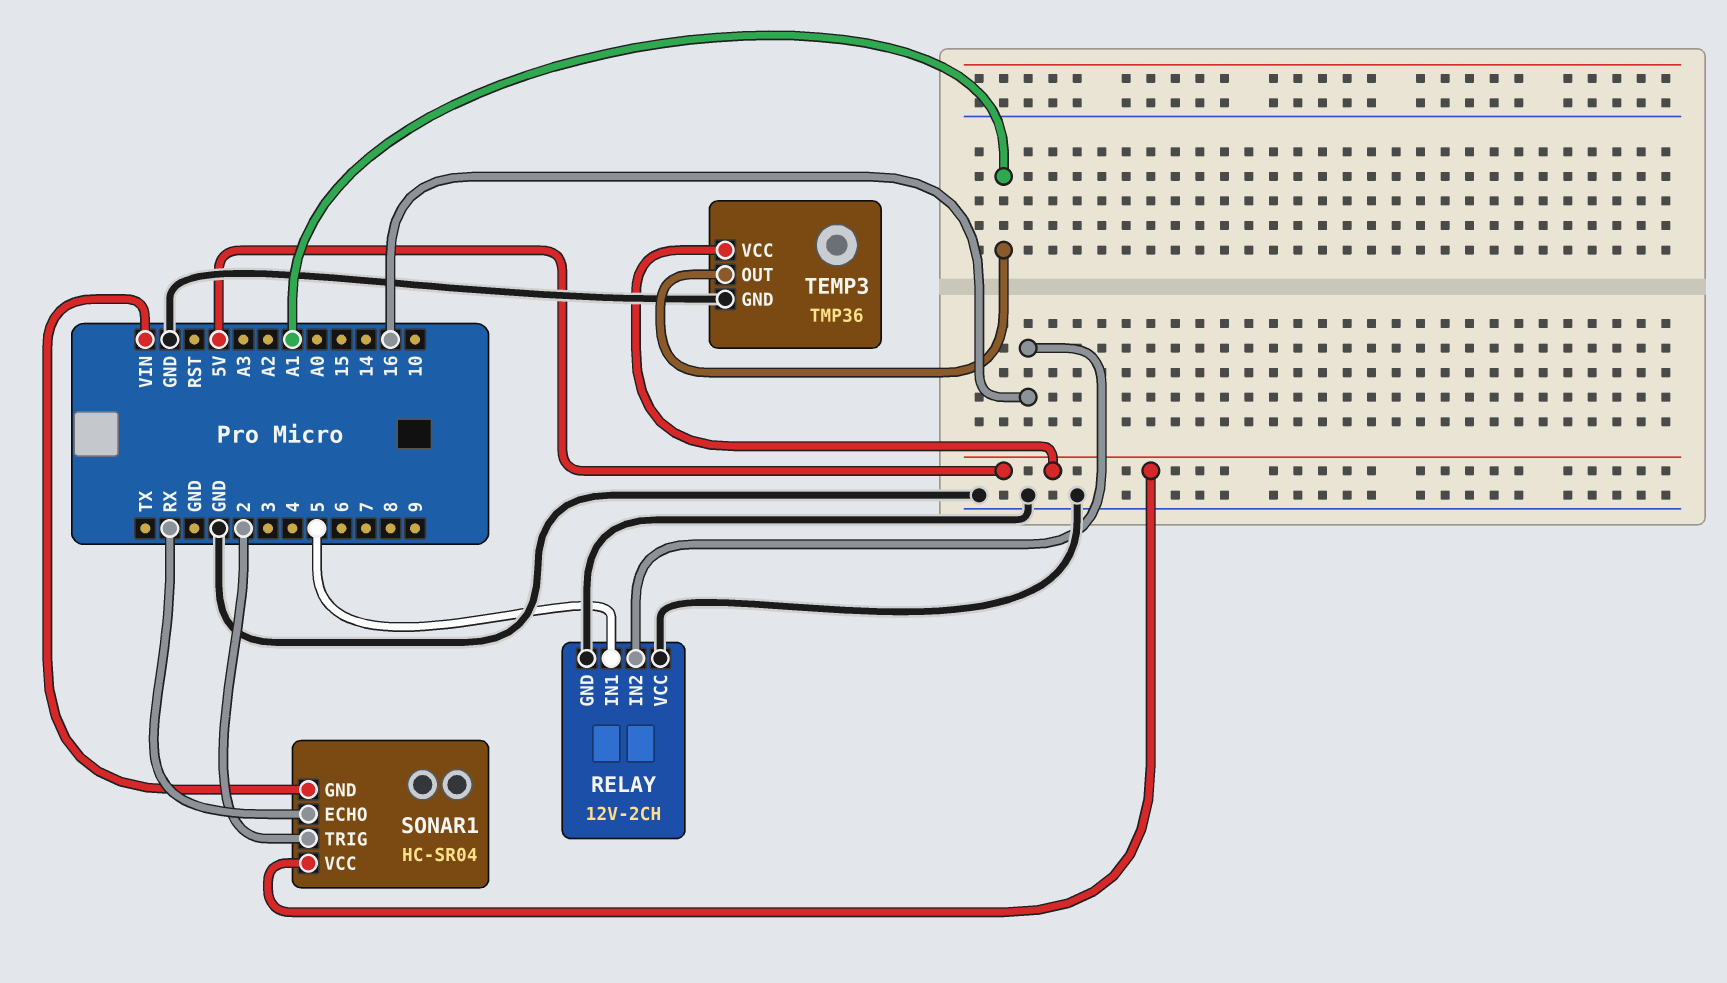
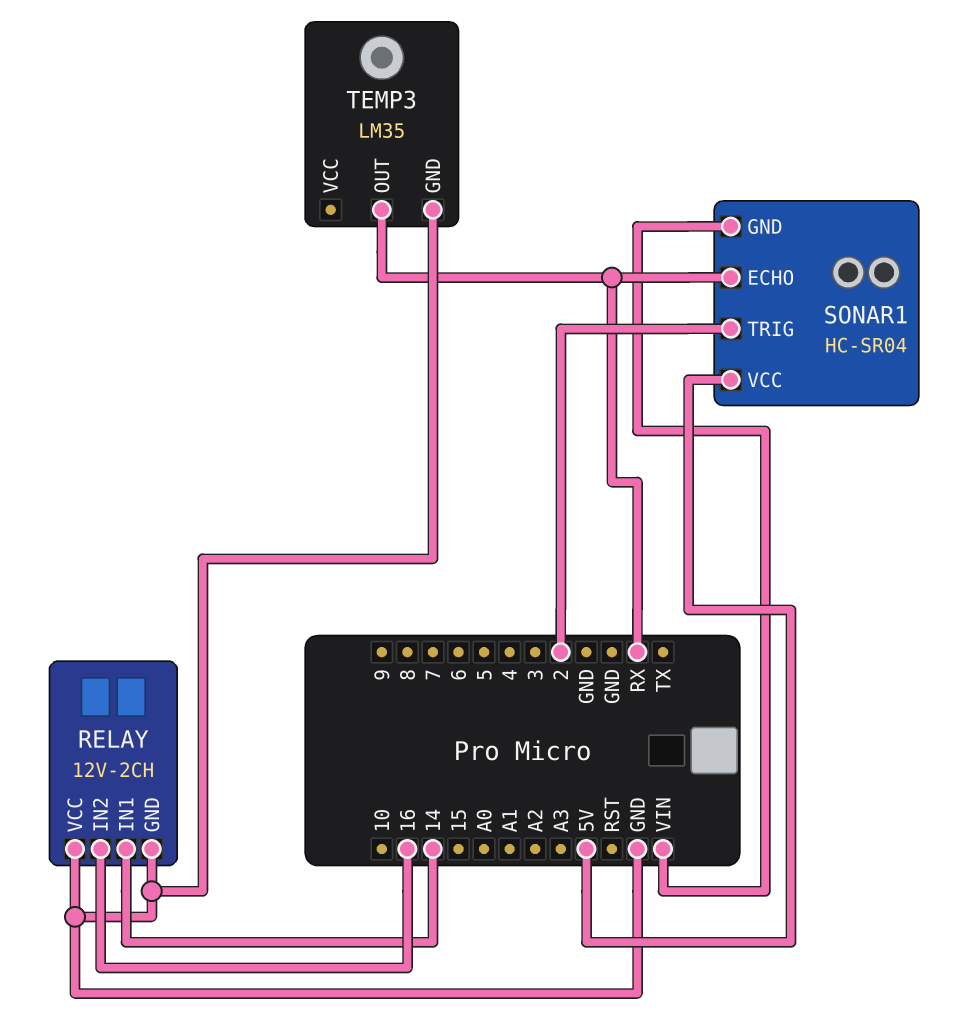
RELAY pin IN1: 5 -> 14
TEMP3: TMP36 -> LM35
TEMP3 pin OUT: A1 -> RX
TEMP3 pin VCC: 5V -> none

